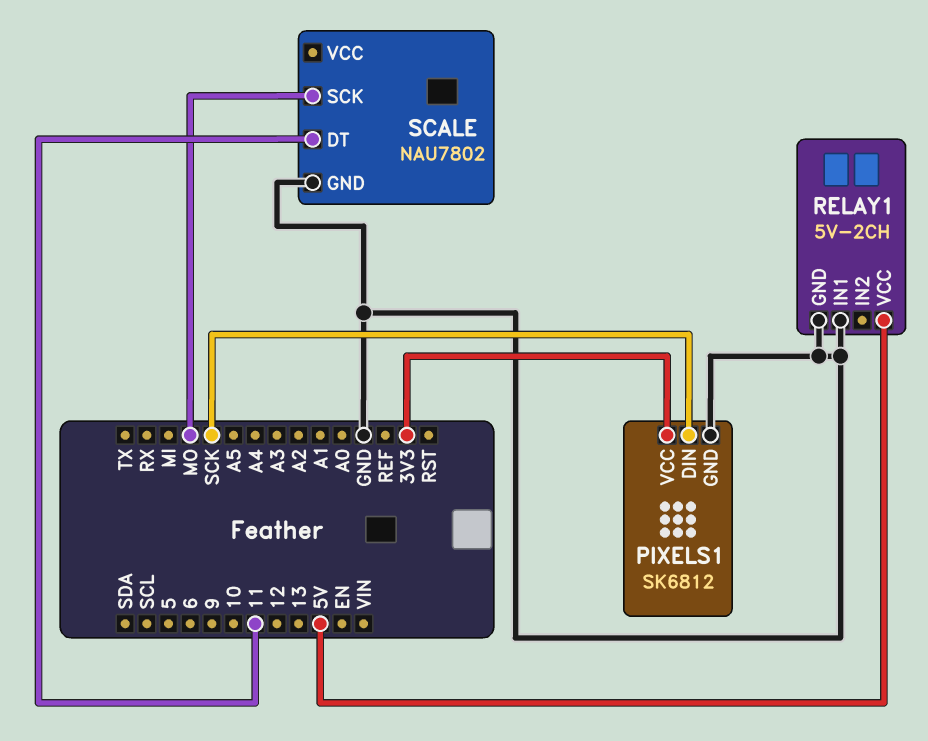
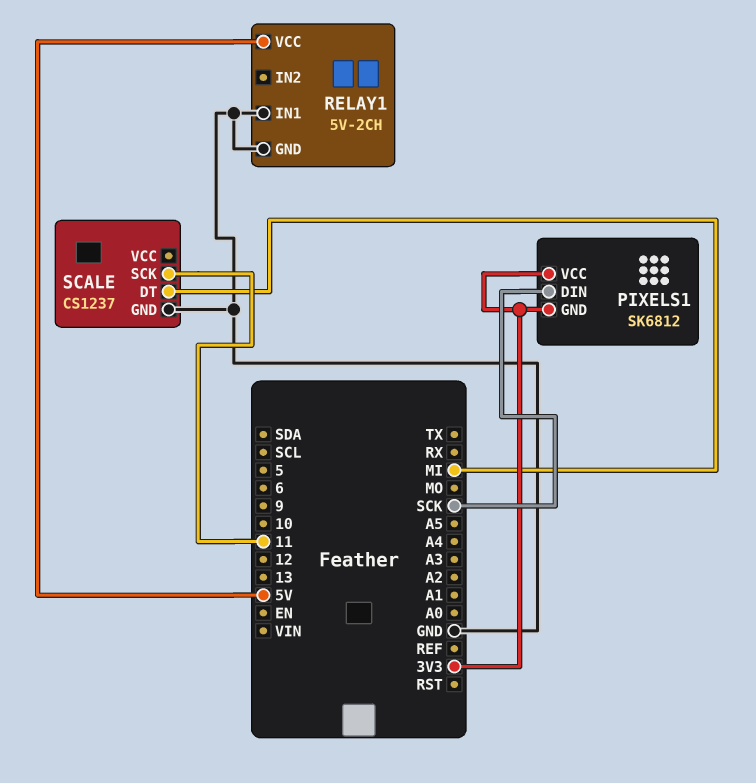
PIXELS1 pin GND: GND -> 3V3
SCALE: NAU7802 -> CS1237
SCALE pin DT: 11 -> MI
SCALE pin SCK: MO -> 11

